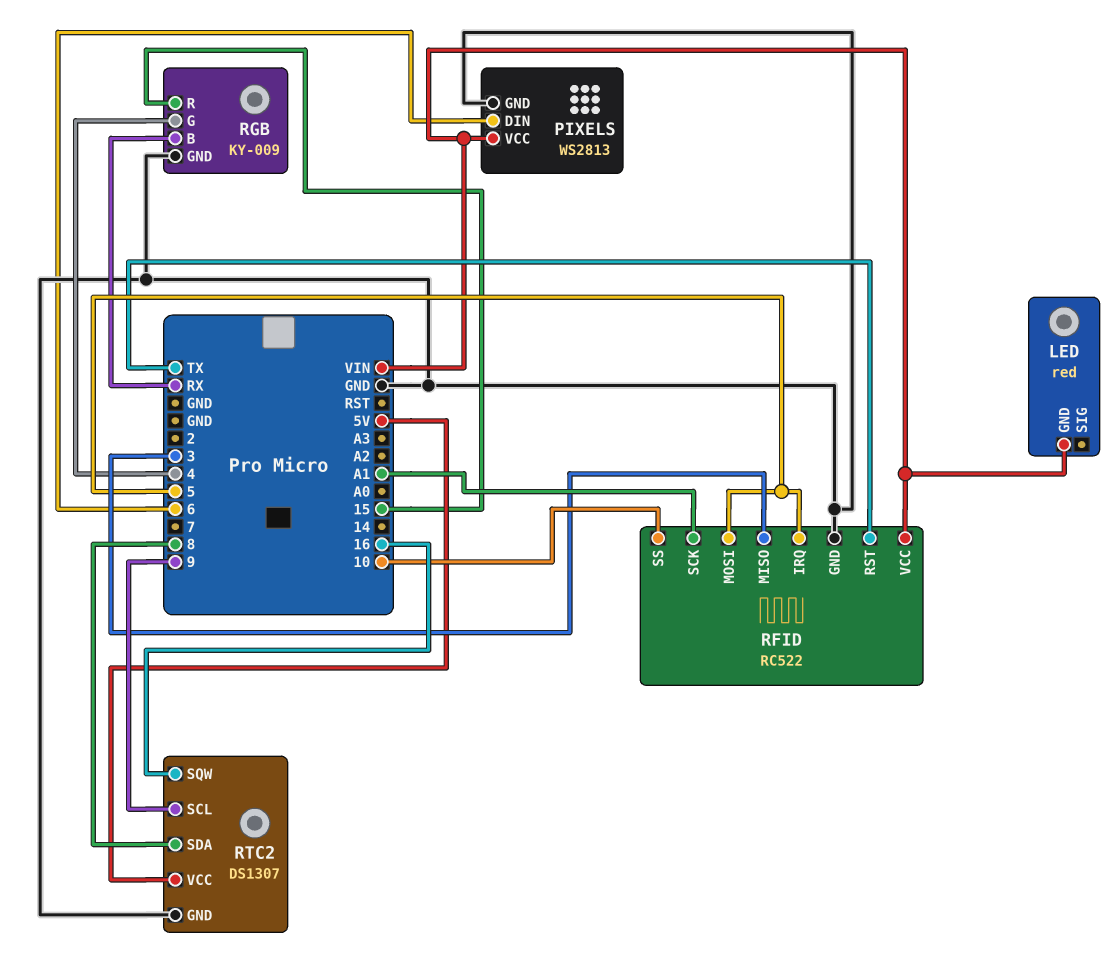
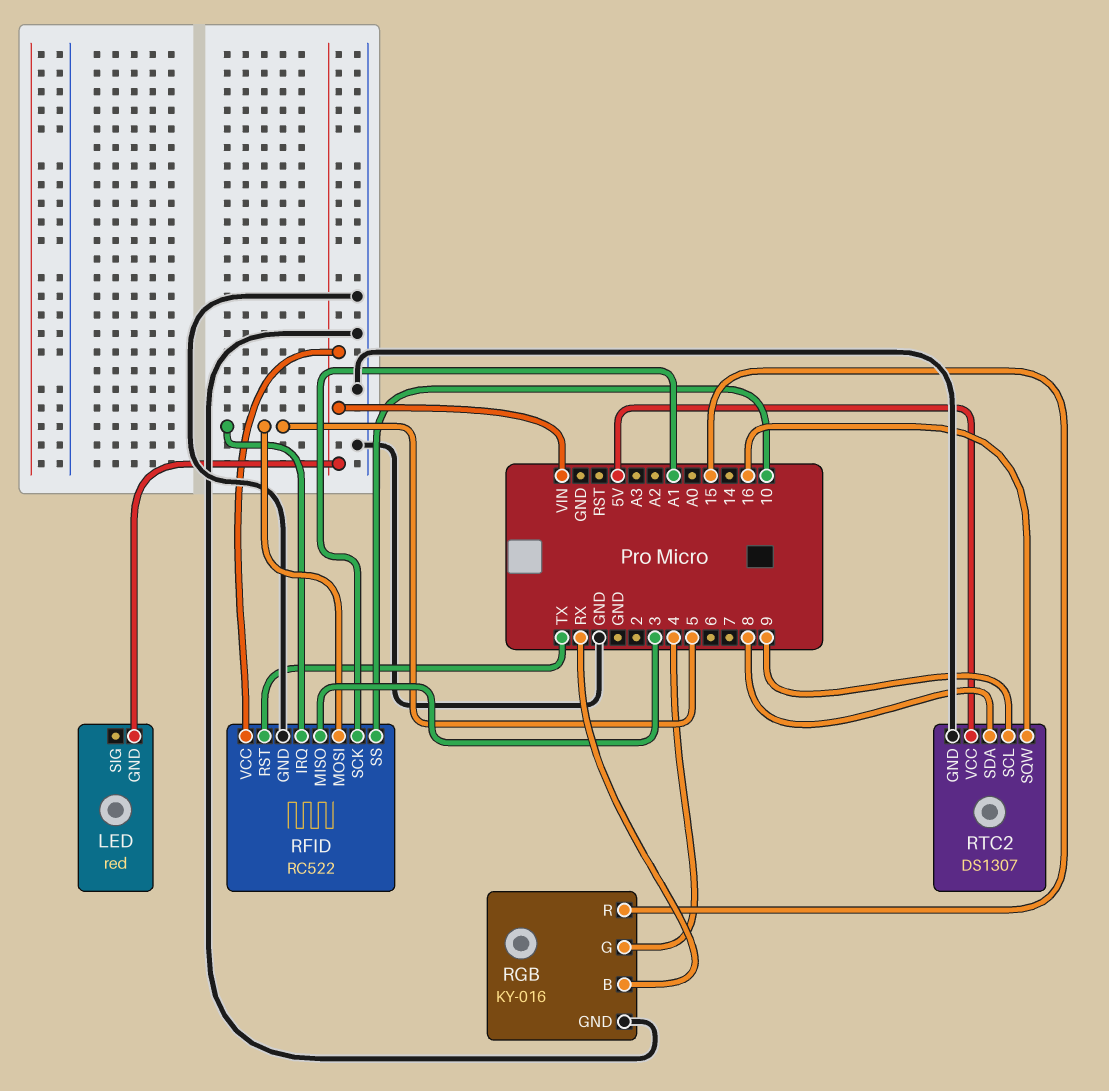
PIXELS: WS2813 -> none
PIXELS pin DIN: 6 -> none
PIXELS pin GND: GND -> none
PIXELS pin VCC: VIN -> none
RGB: KY-009 -> KY-016

